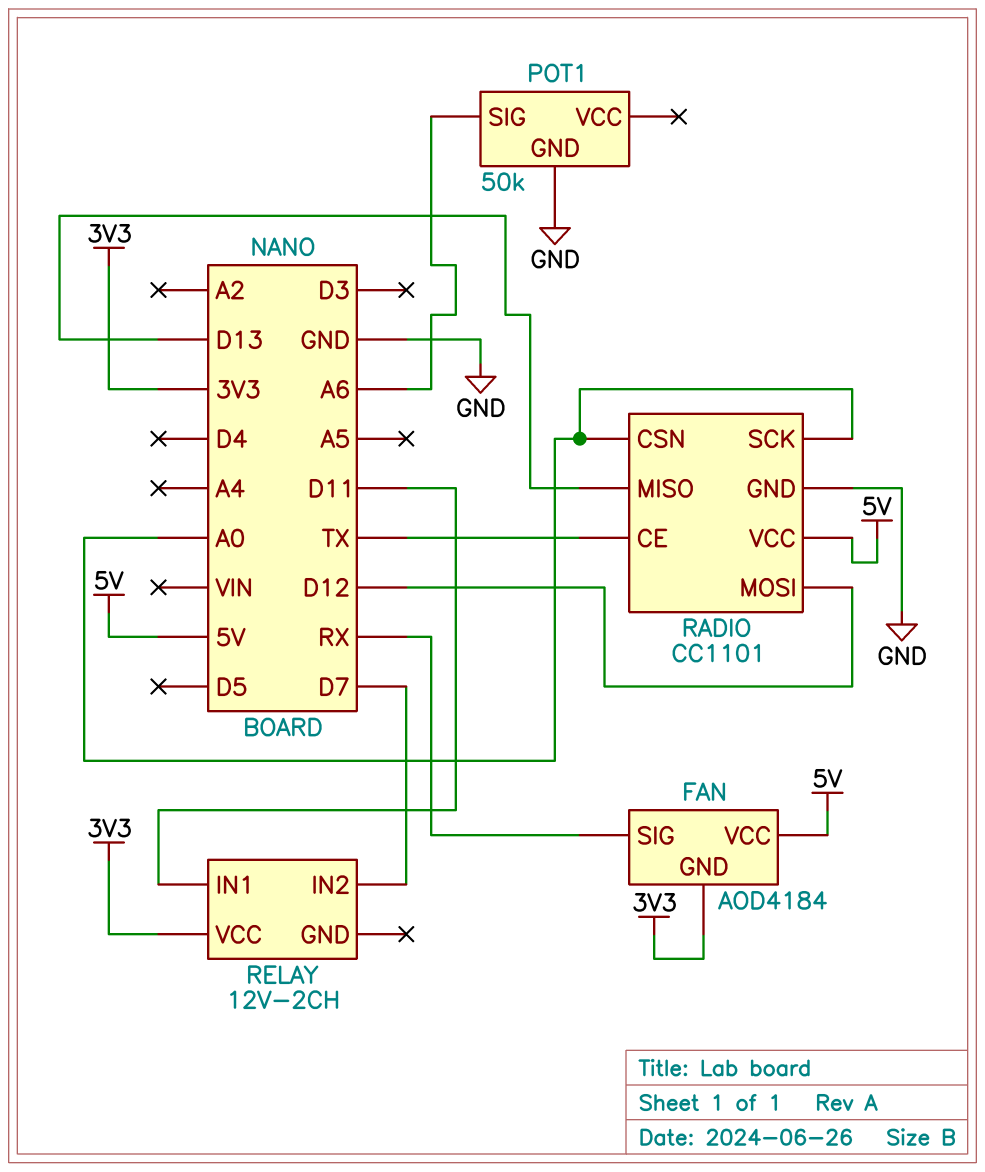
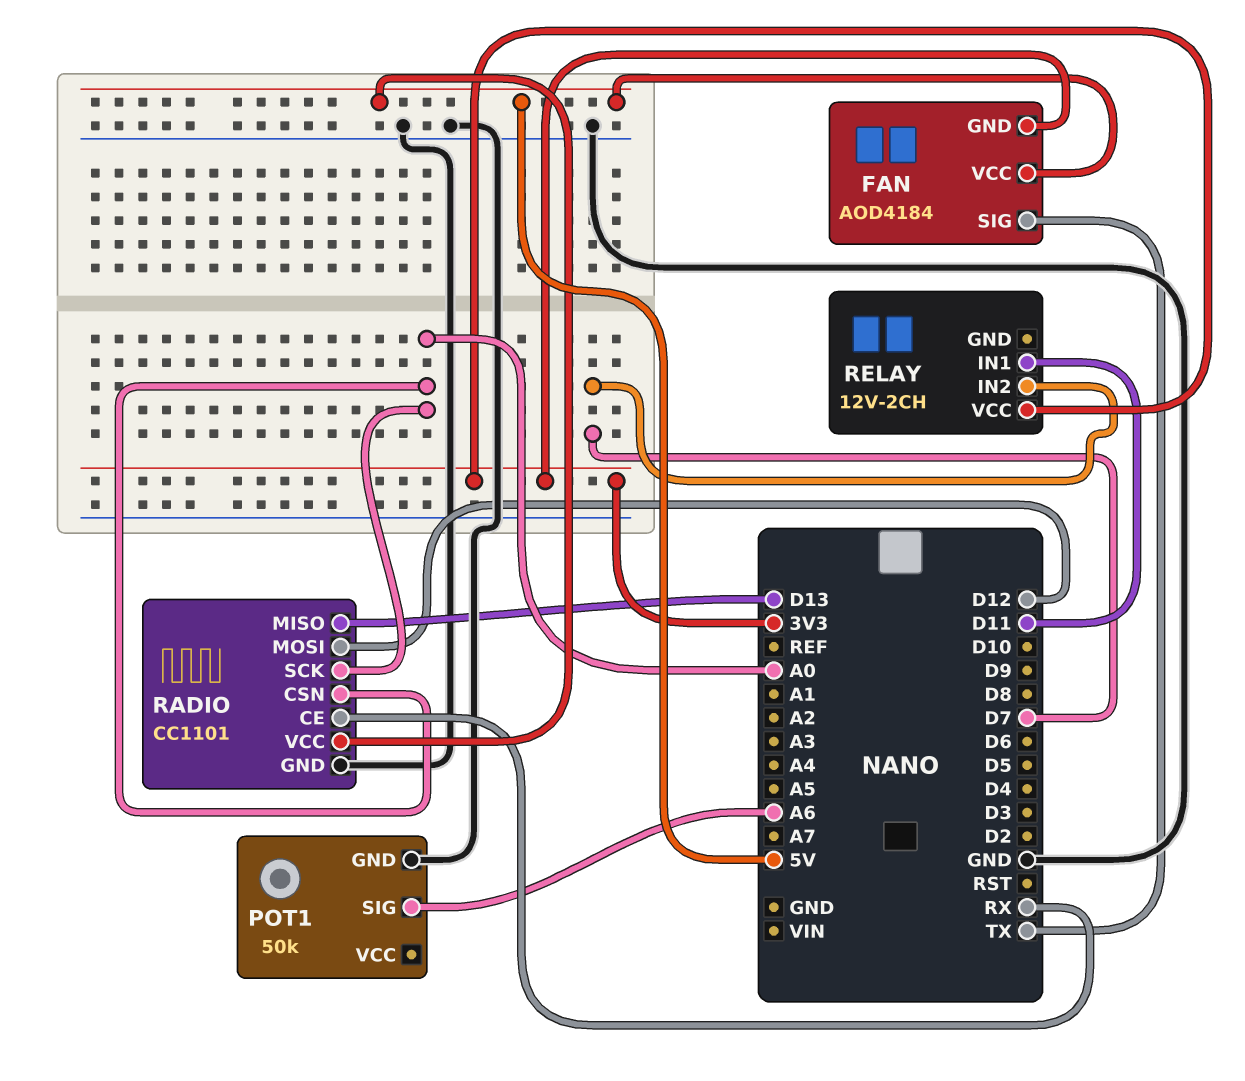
FAN pin SIG: RX -> TX
RADIO pin CE: TX -> RX

